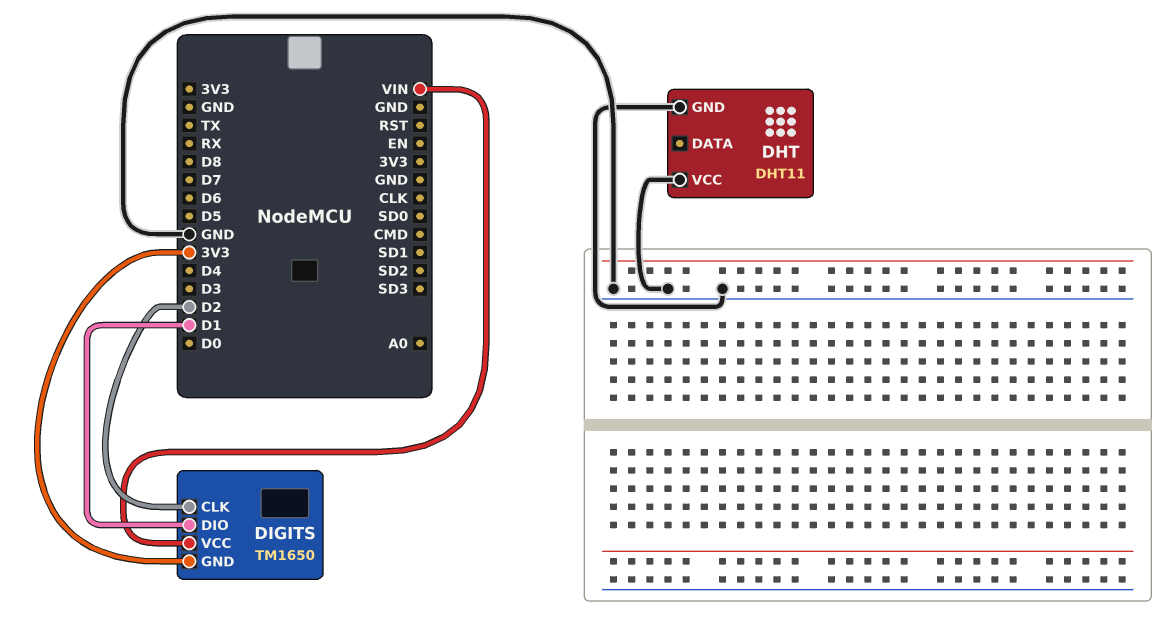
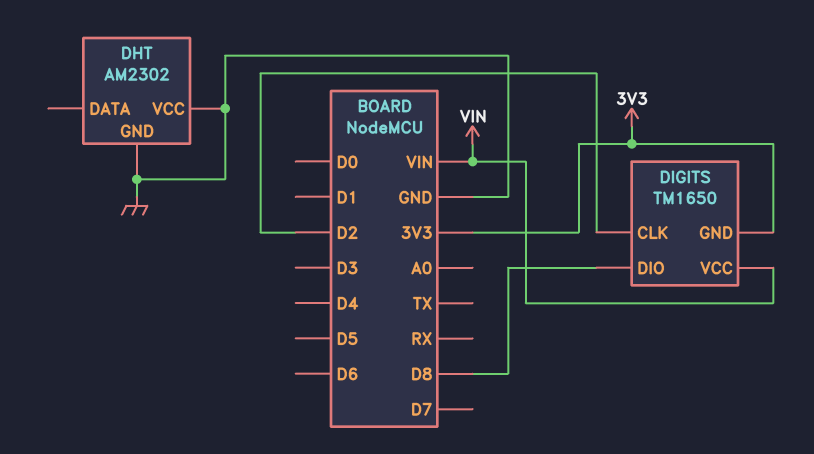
DHT: DHT11 -> AM2302
DIGITS pin DIO: D1 -> D8

